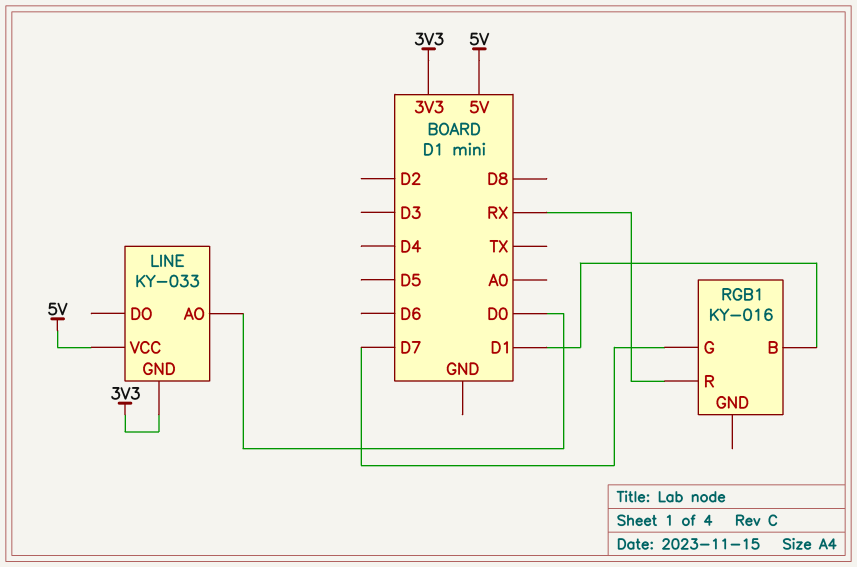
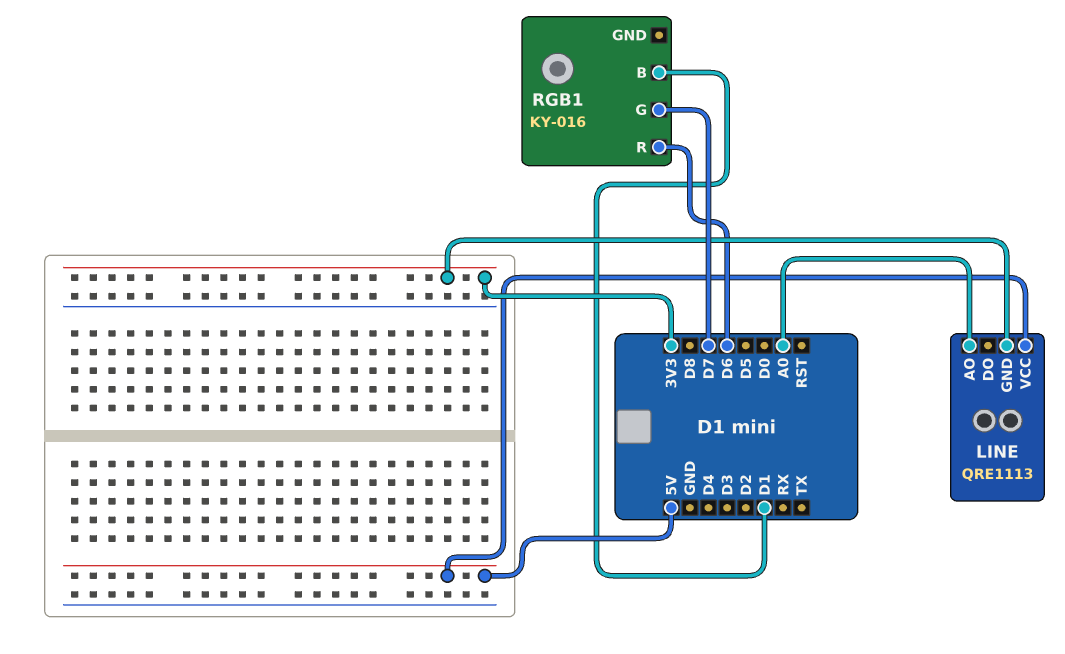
LINE: KY-033 -> QRE1113
LINE pin AO: D0 -> A0
RGB1 pin R: RX -> D6

